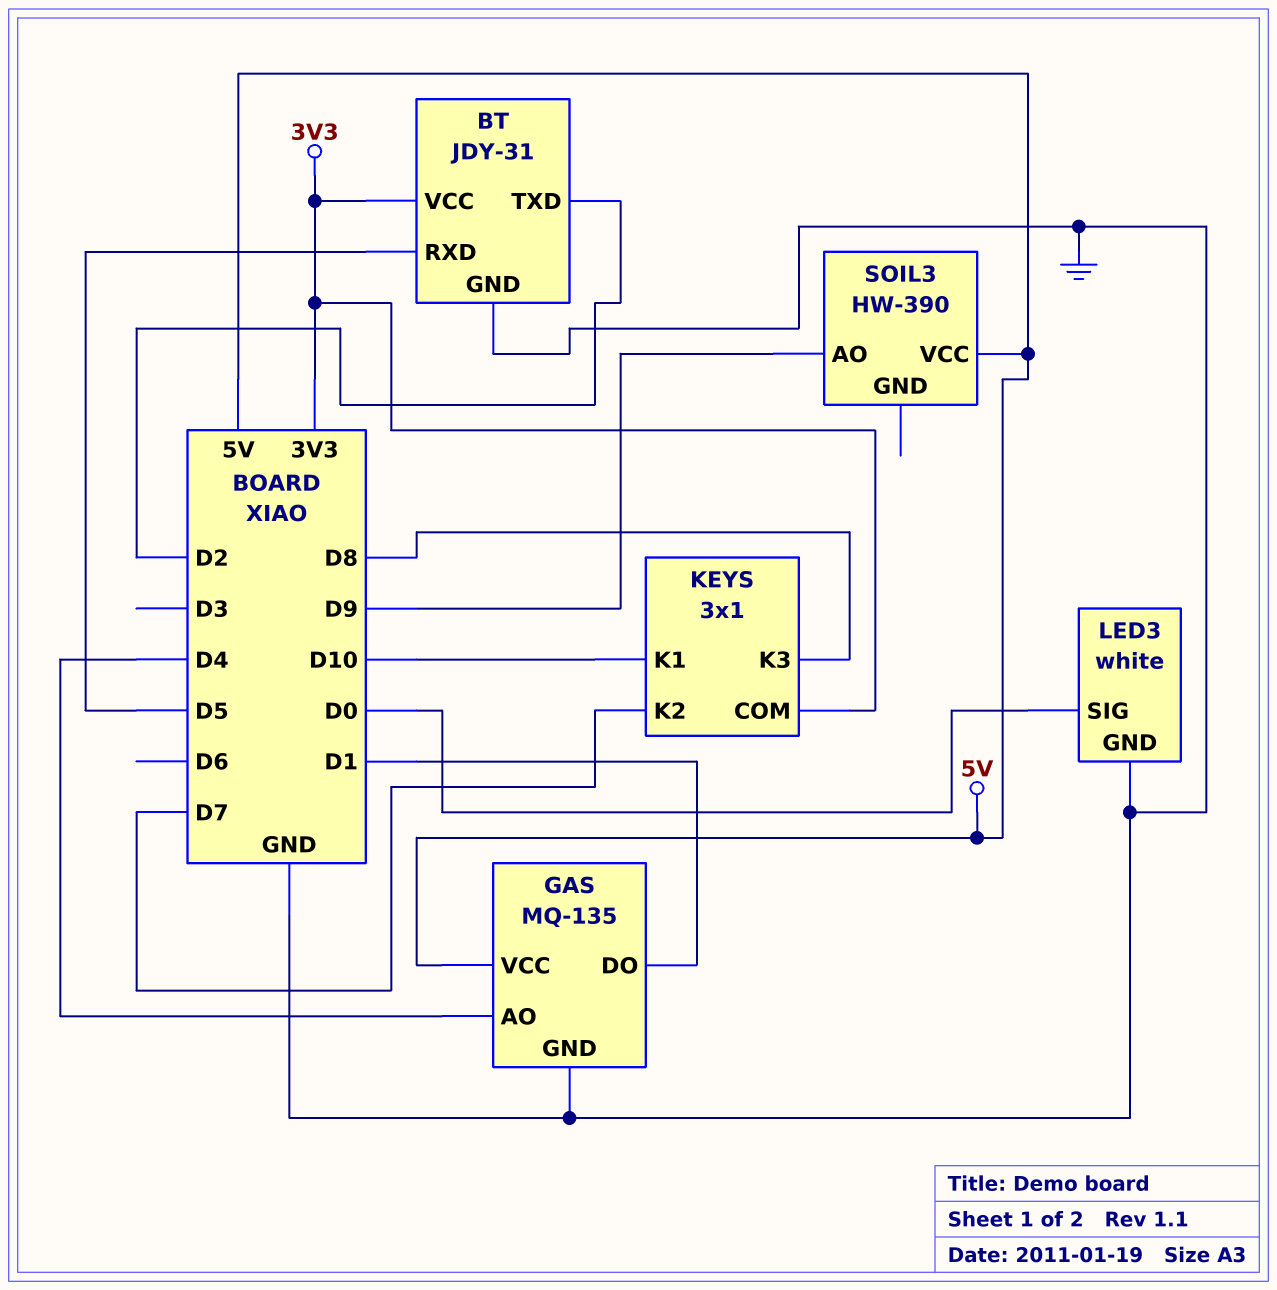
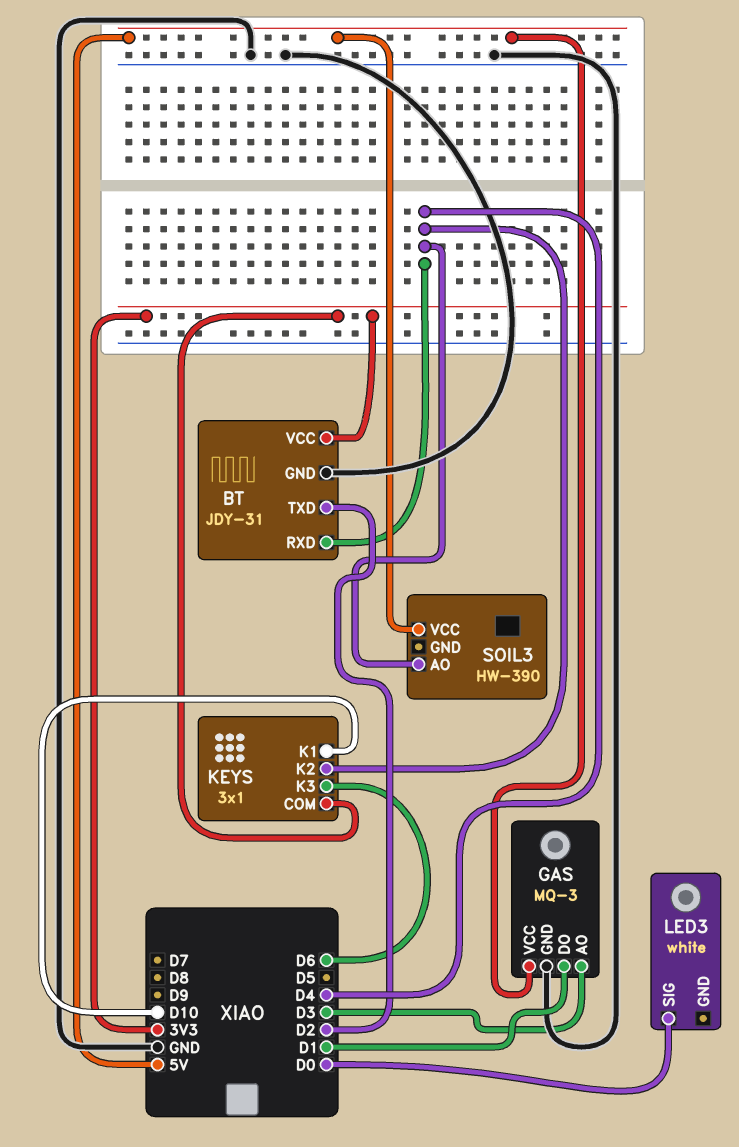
BT pin RXD: D5 -> D4
GAS: MQ-135 -> MQ-3
GAS pin AO: D4 -> D3
KEYS pin K2: D7 -> D4
KEYS pin K3: D8 -> D6
LED3 pin GND: GND -> none
SOIL3 pin AO: D9 -> D4

